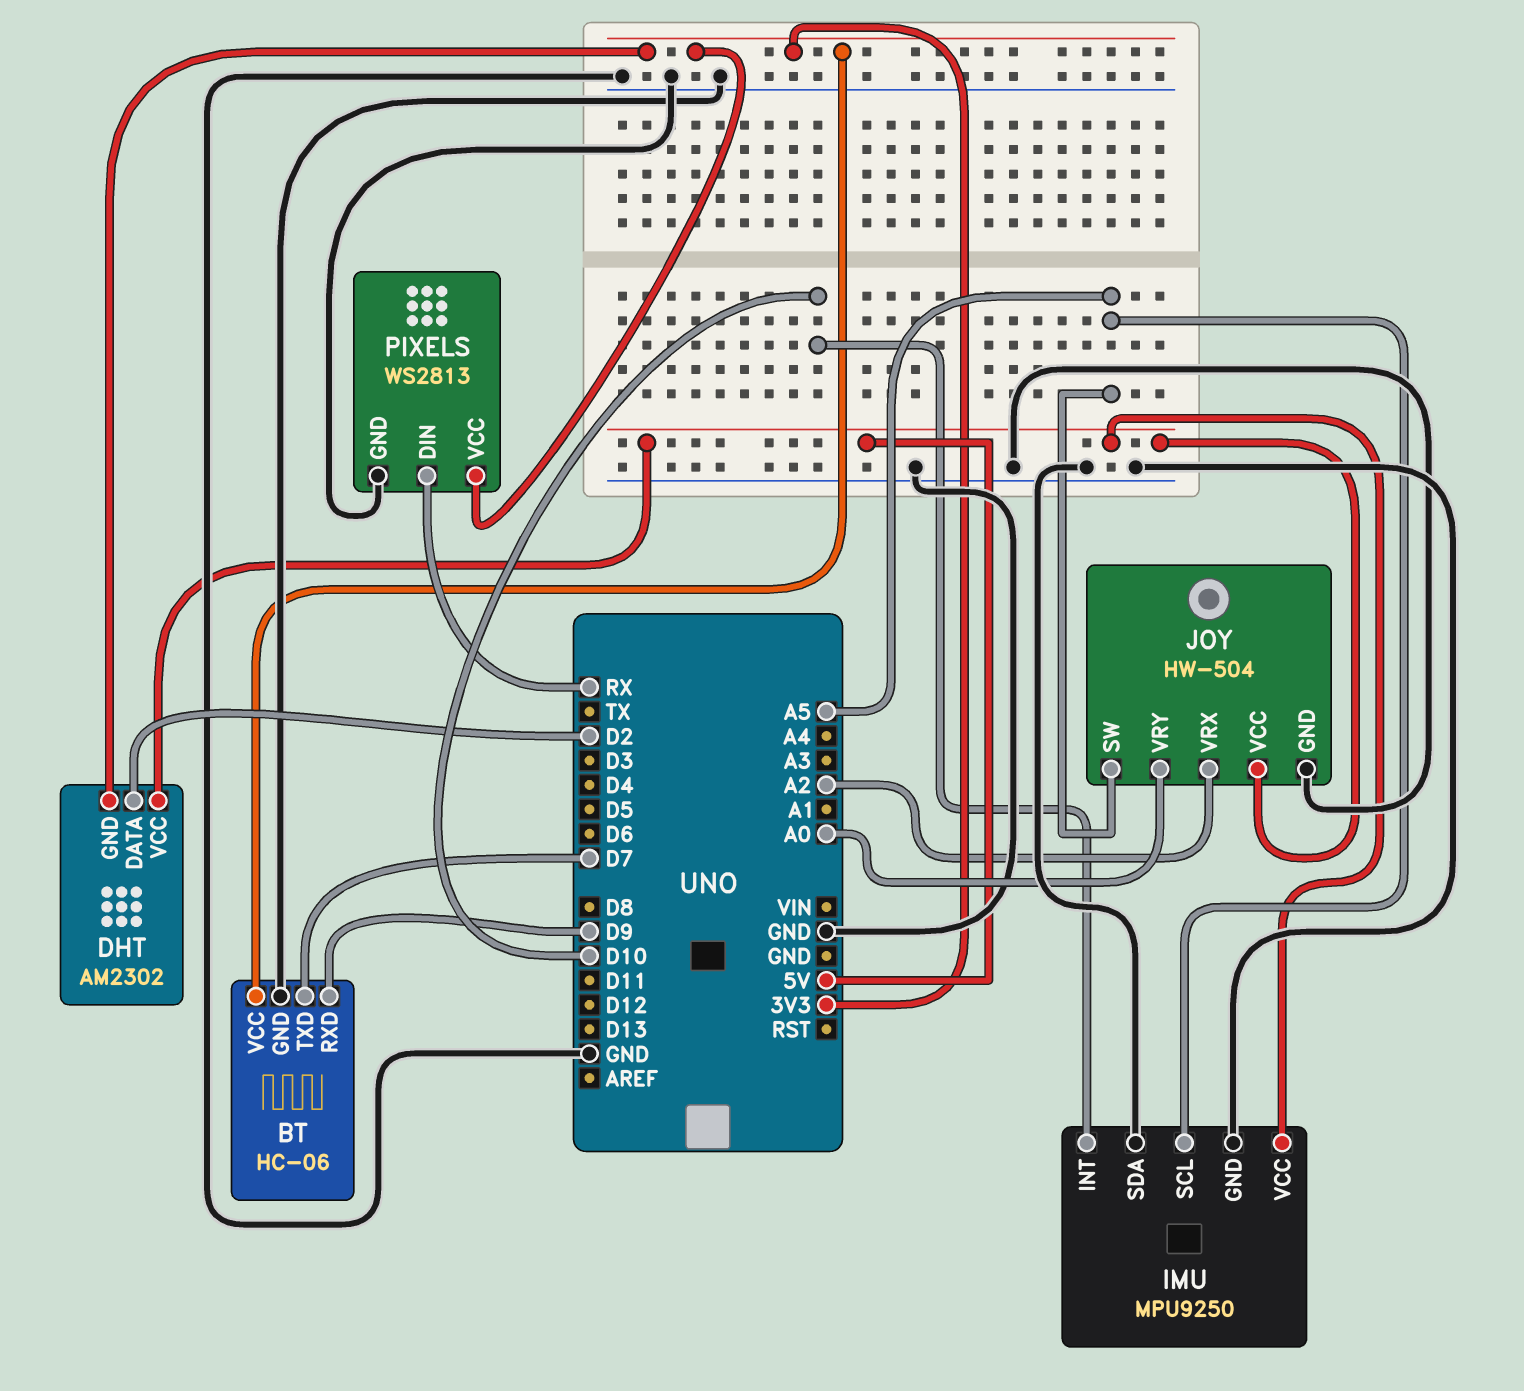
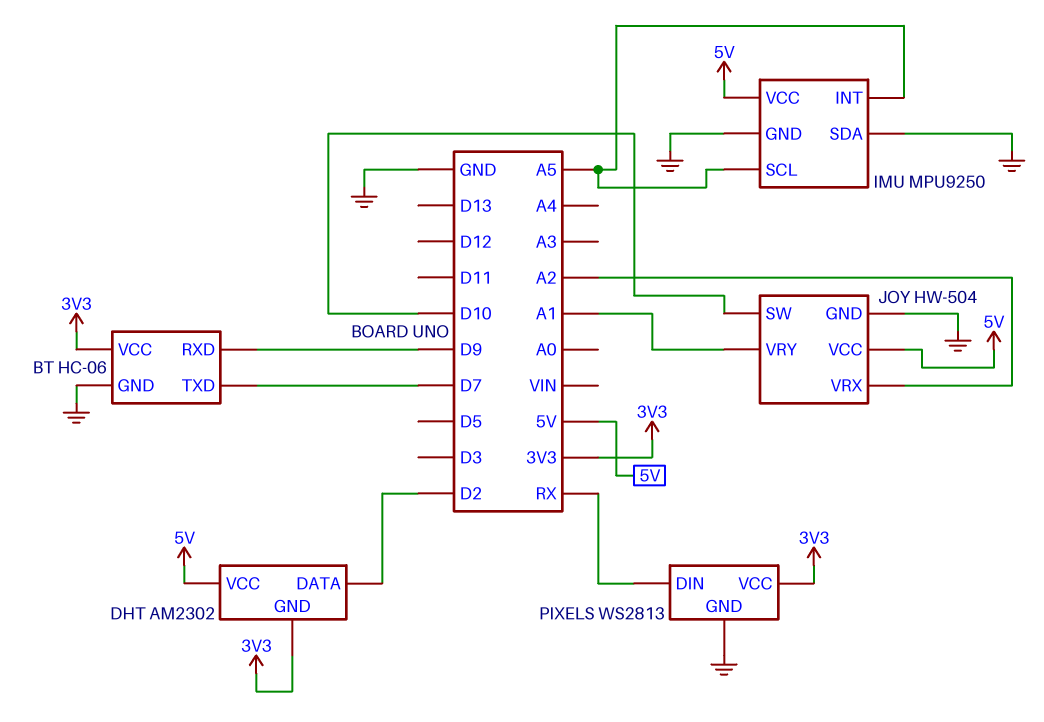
IMU pin INT: D10 -> A5
JOY pin SW: A5 -> D10
JOY pin VRY: A0 -> A1

